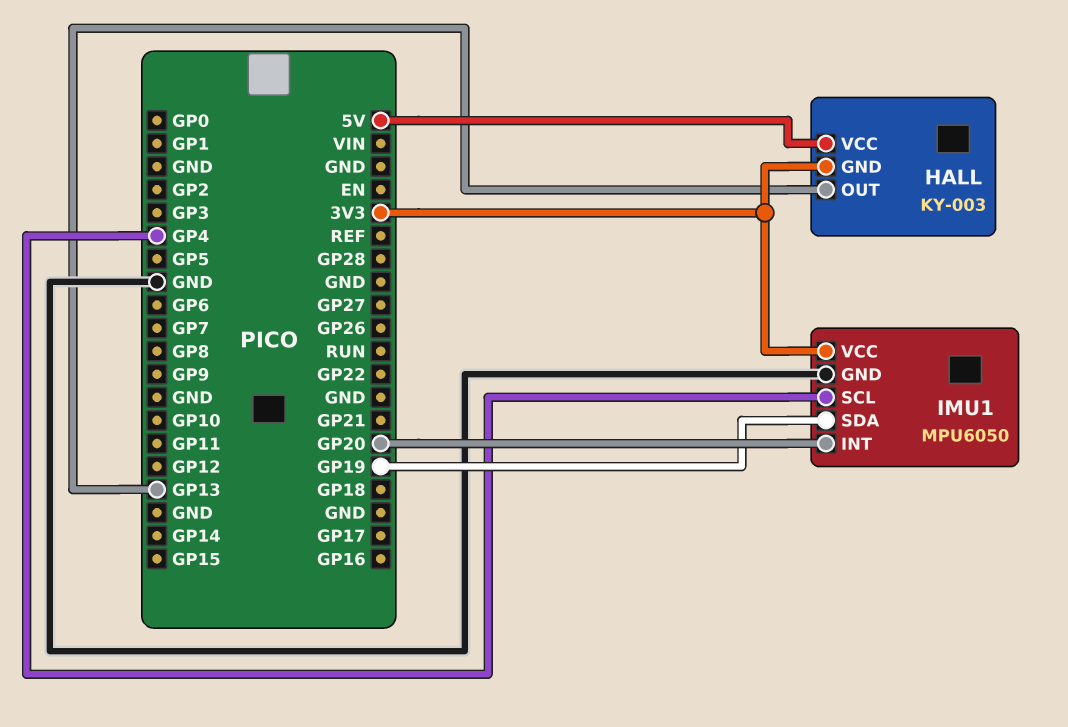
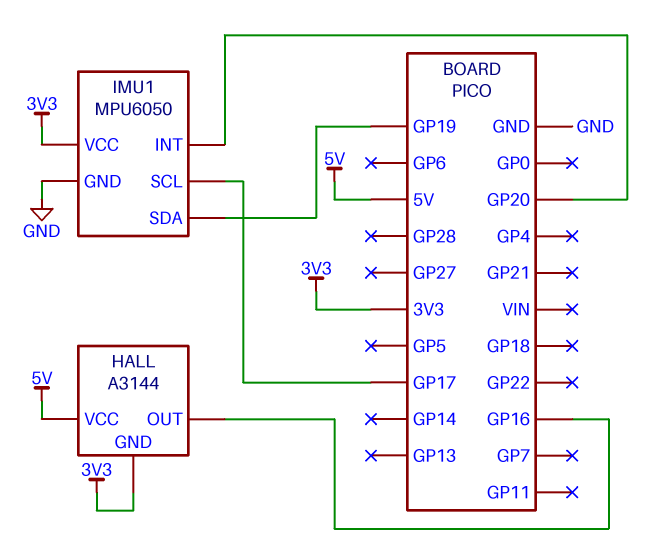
HALL: KY-003 -> A3144
HALL pin OUT: GP13 -> GP16
IMU1 pin SCL: GP4 -> GP17

